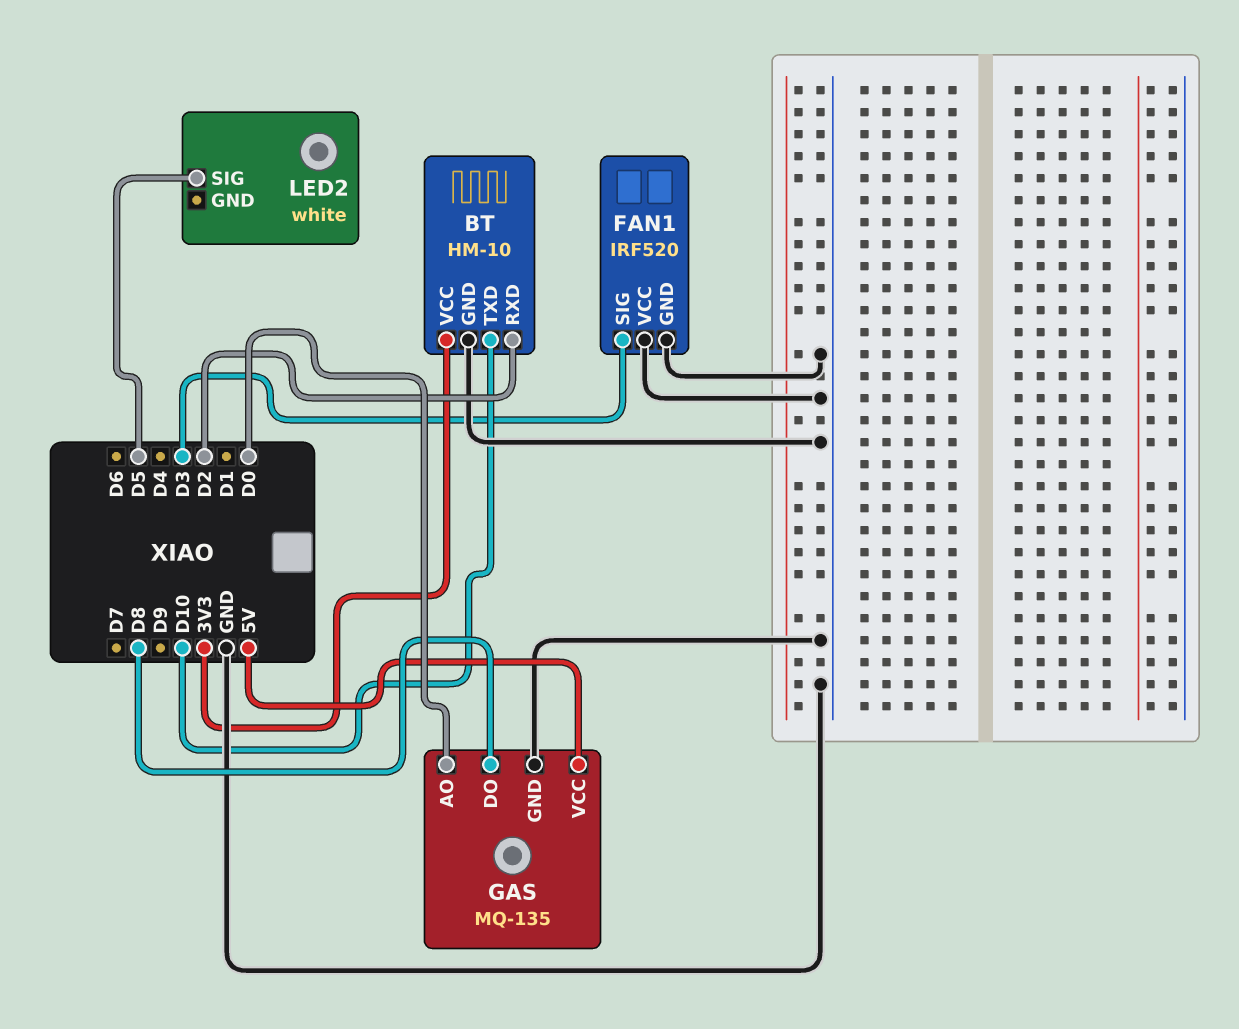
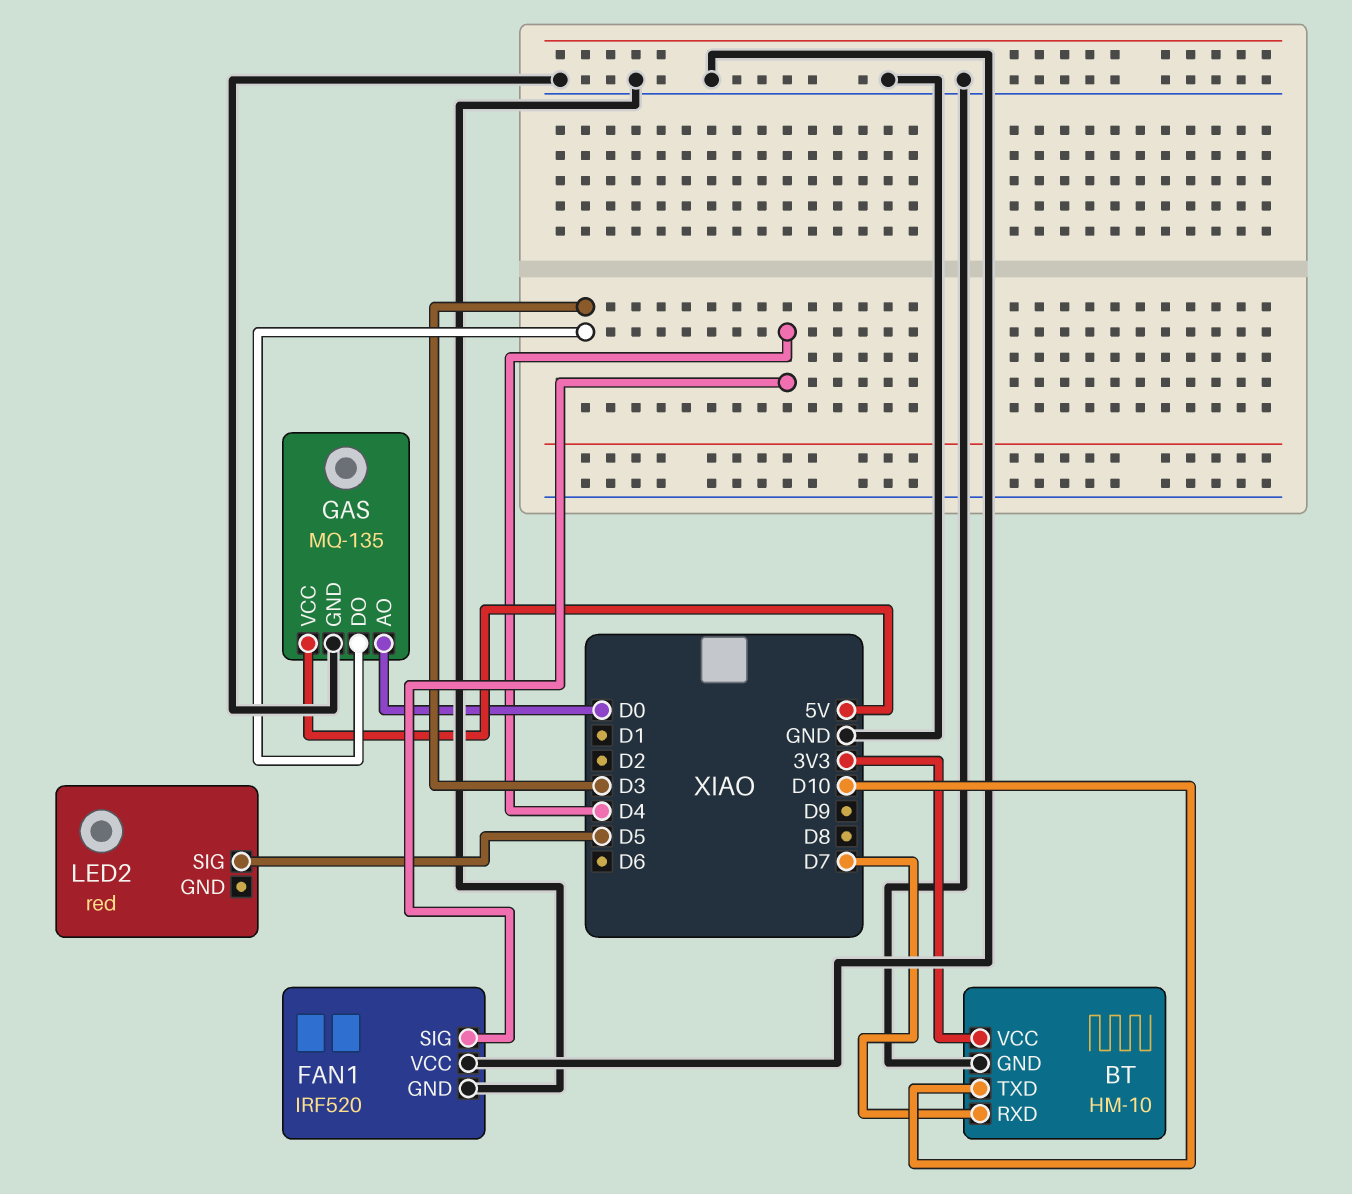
BT pin RXD: D2 -> D7
FAN1 pin SIG: D3 -> D4
GAS pin DO: D8 -> D3
LED2: white -> red

